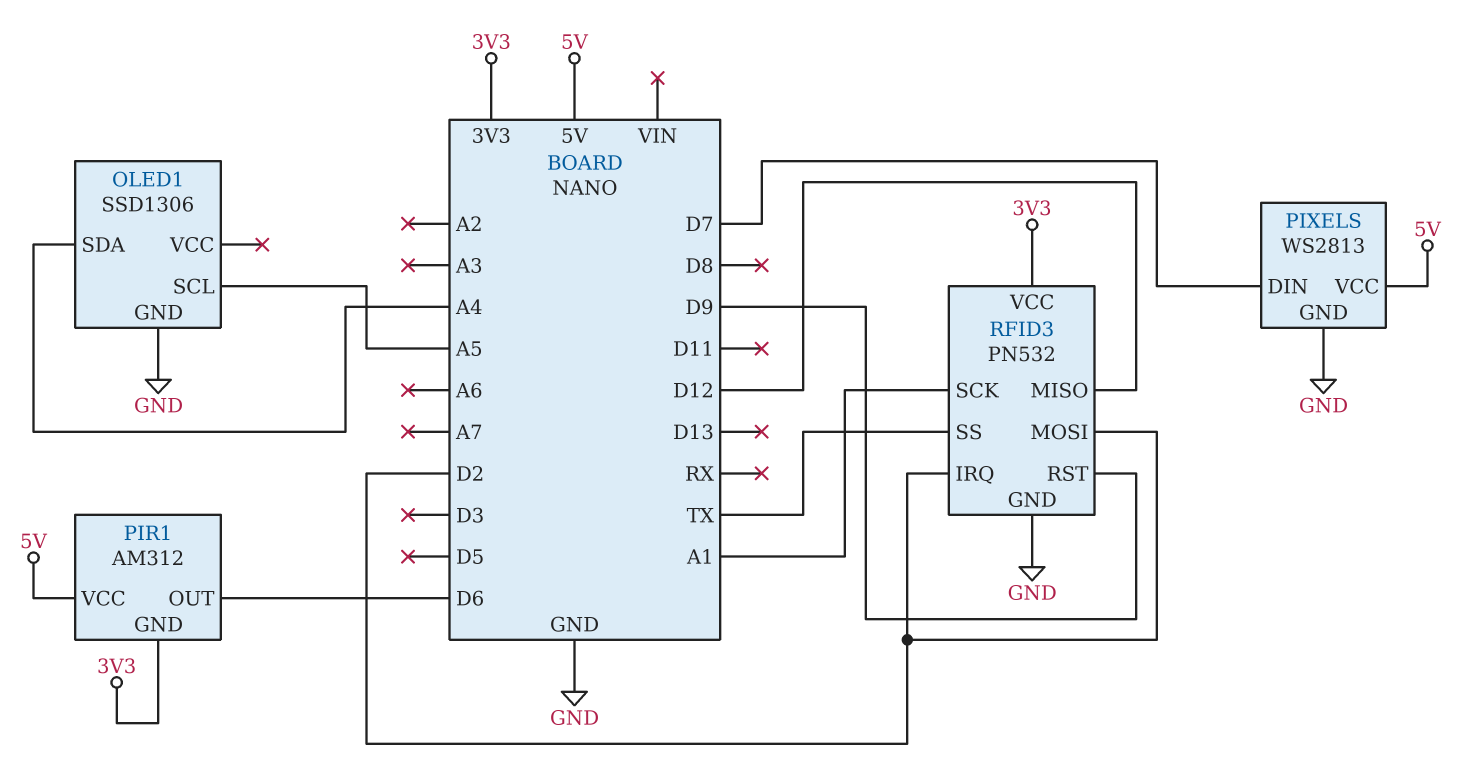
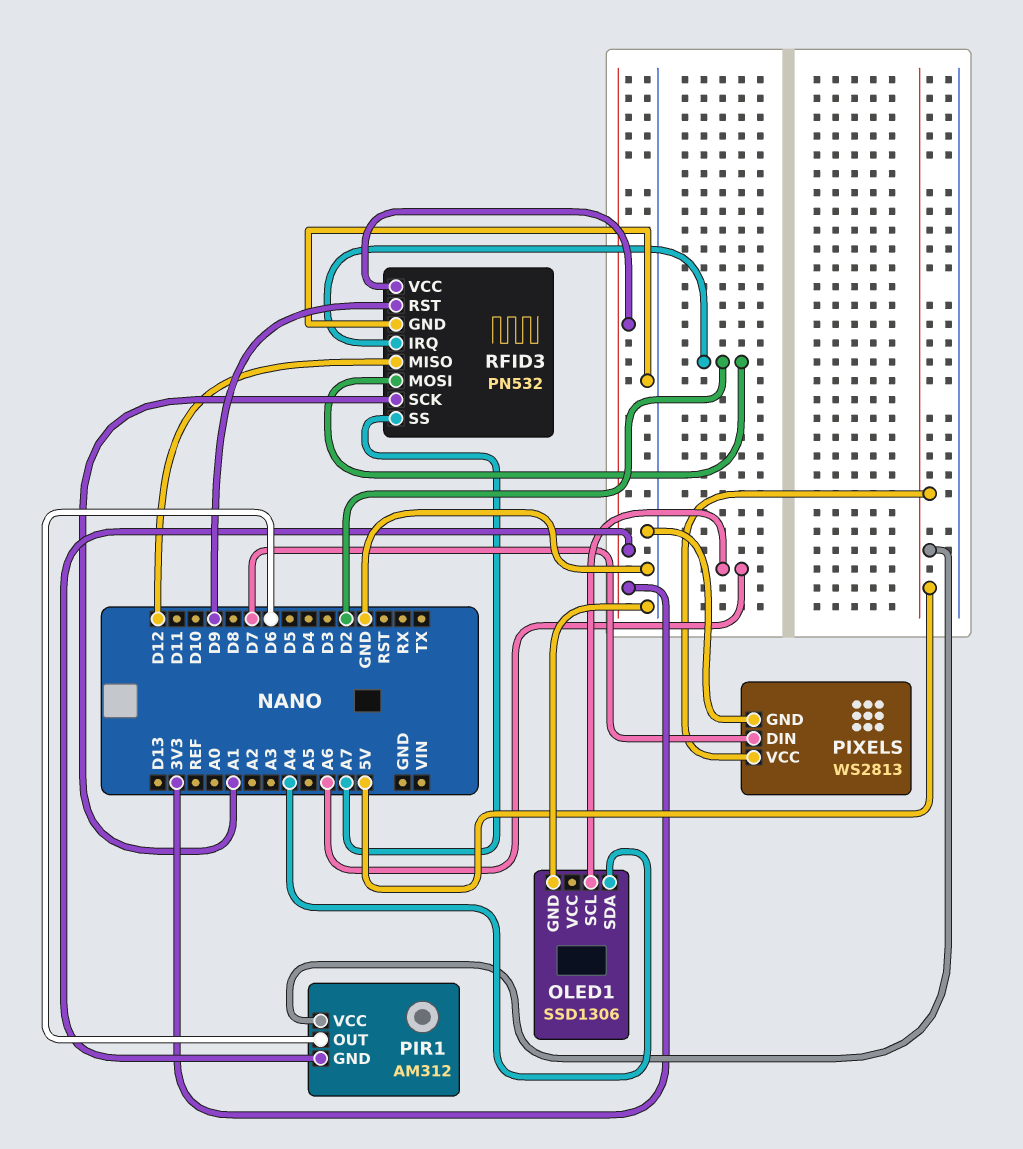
OLED1 pin SCL: A5 -> A6
RFID3 pin SS: TX -> A7

